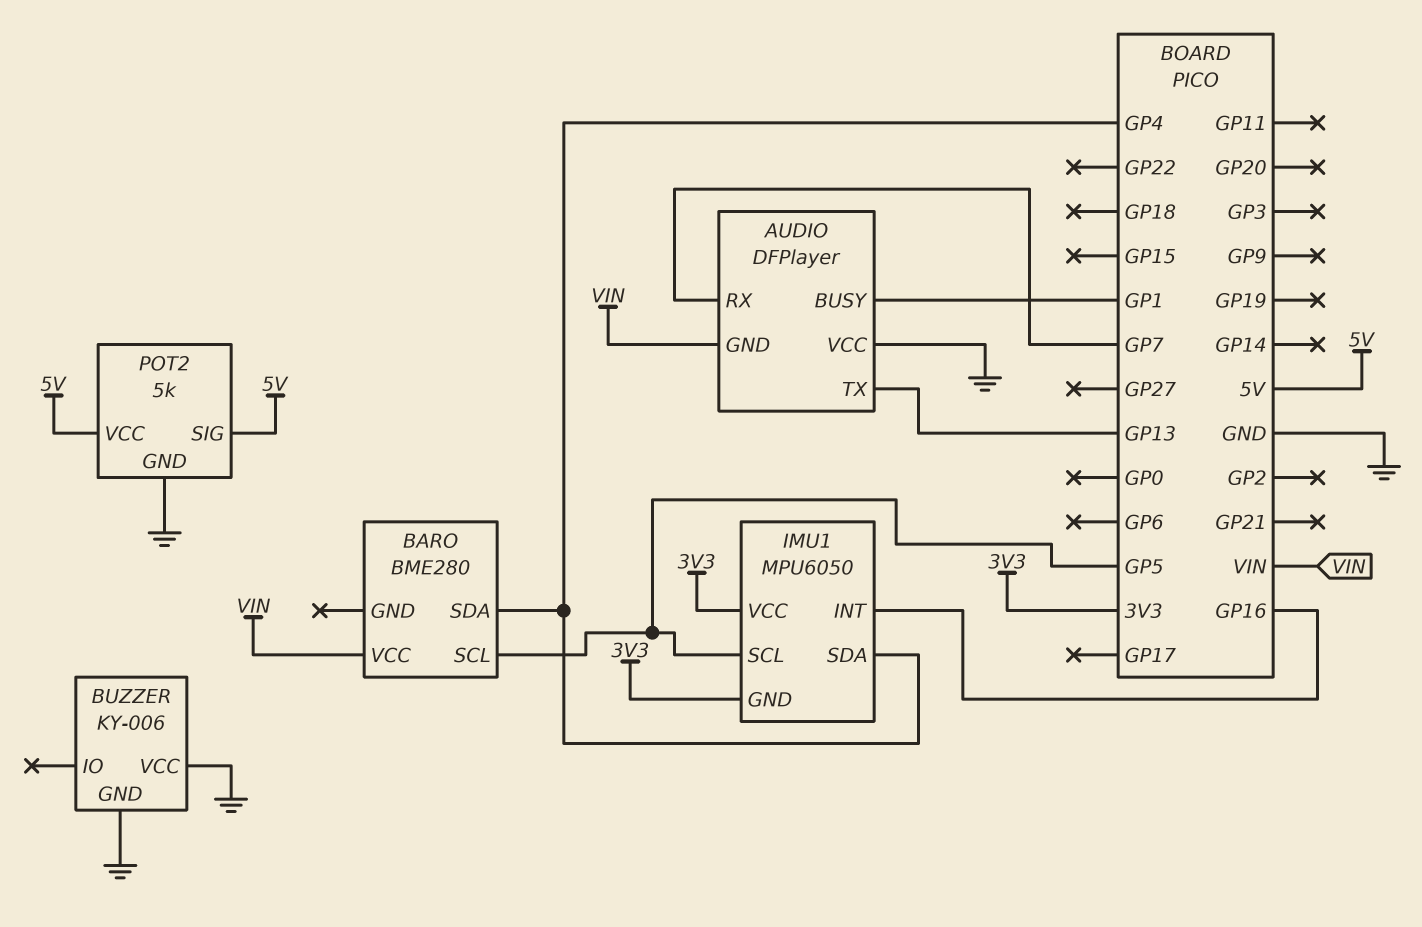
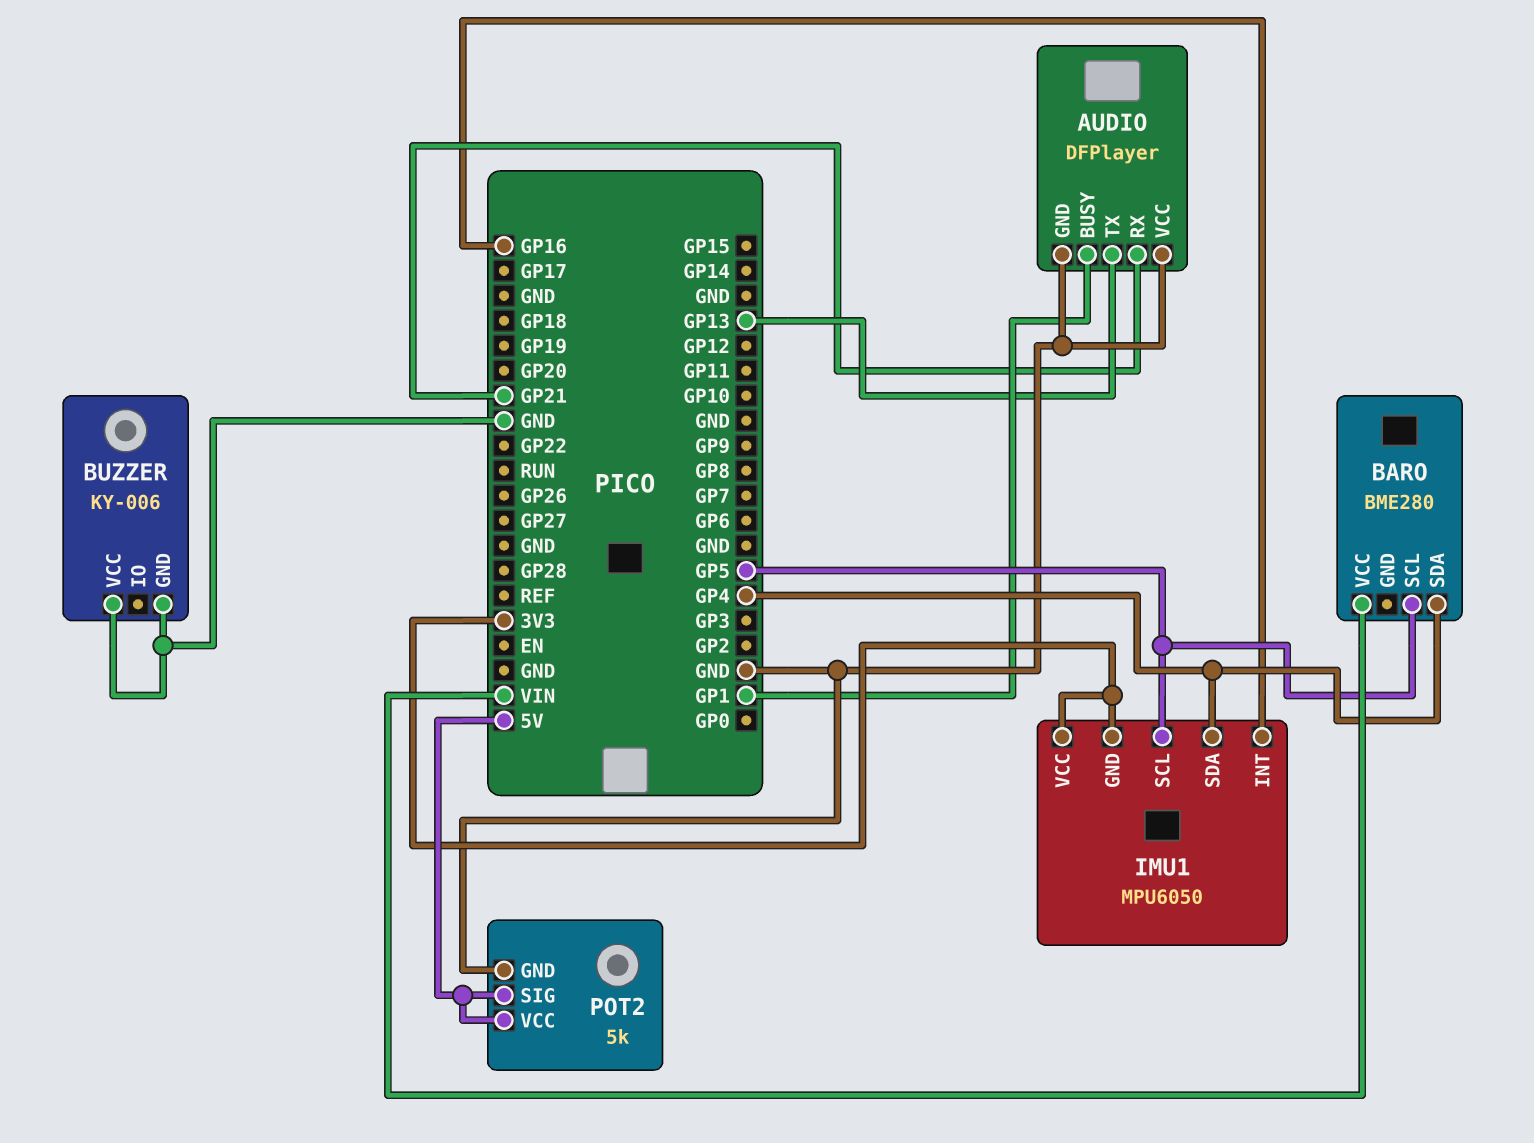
AUDIO pin GND: VIN -> GND
AUDIO pin RX: GP7 -> GP21

